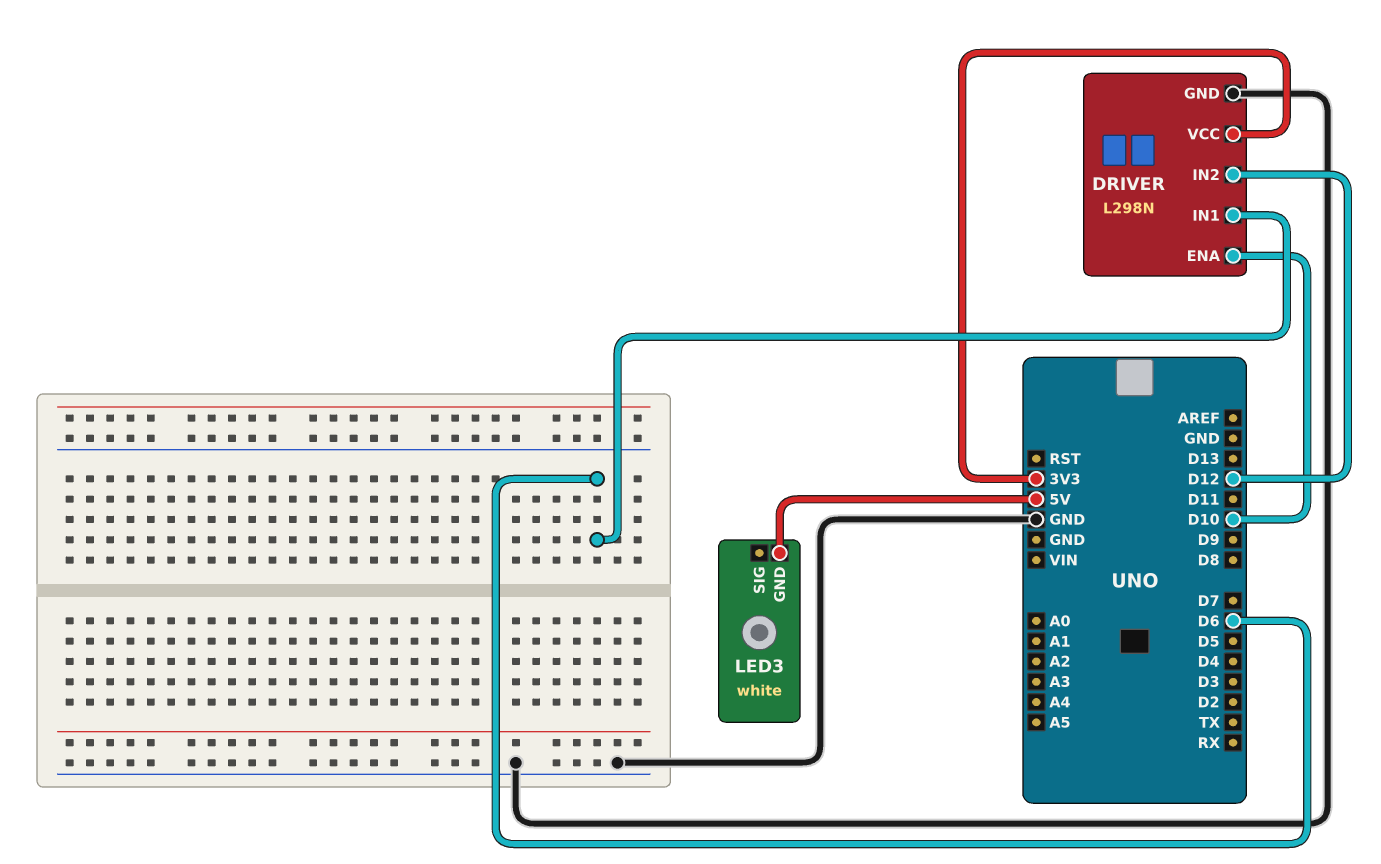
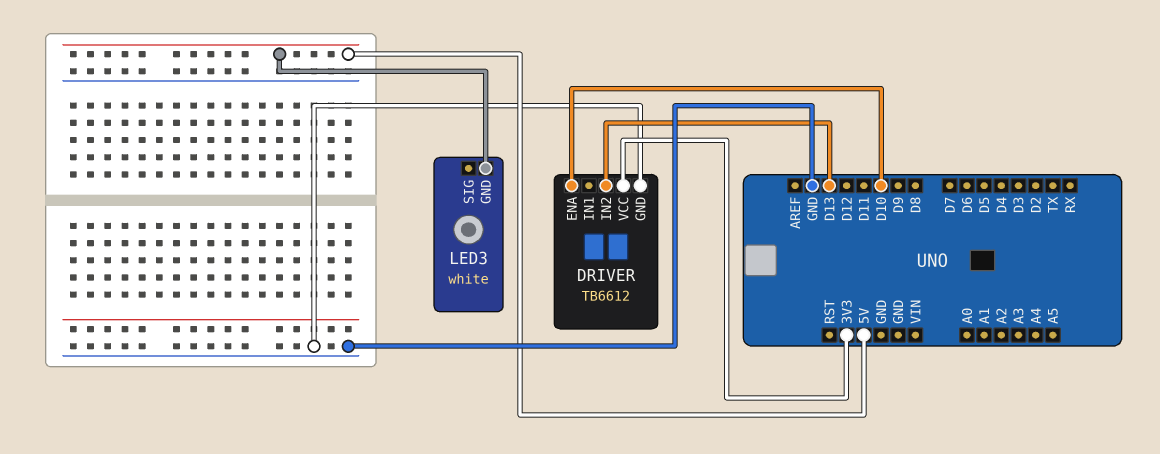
DRIVER: L298N -> TB6612
DRIVER pin IN1: D6 -> none
DRIVER pin IN2: D12 -> D13

